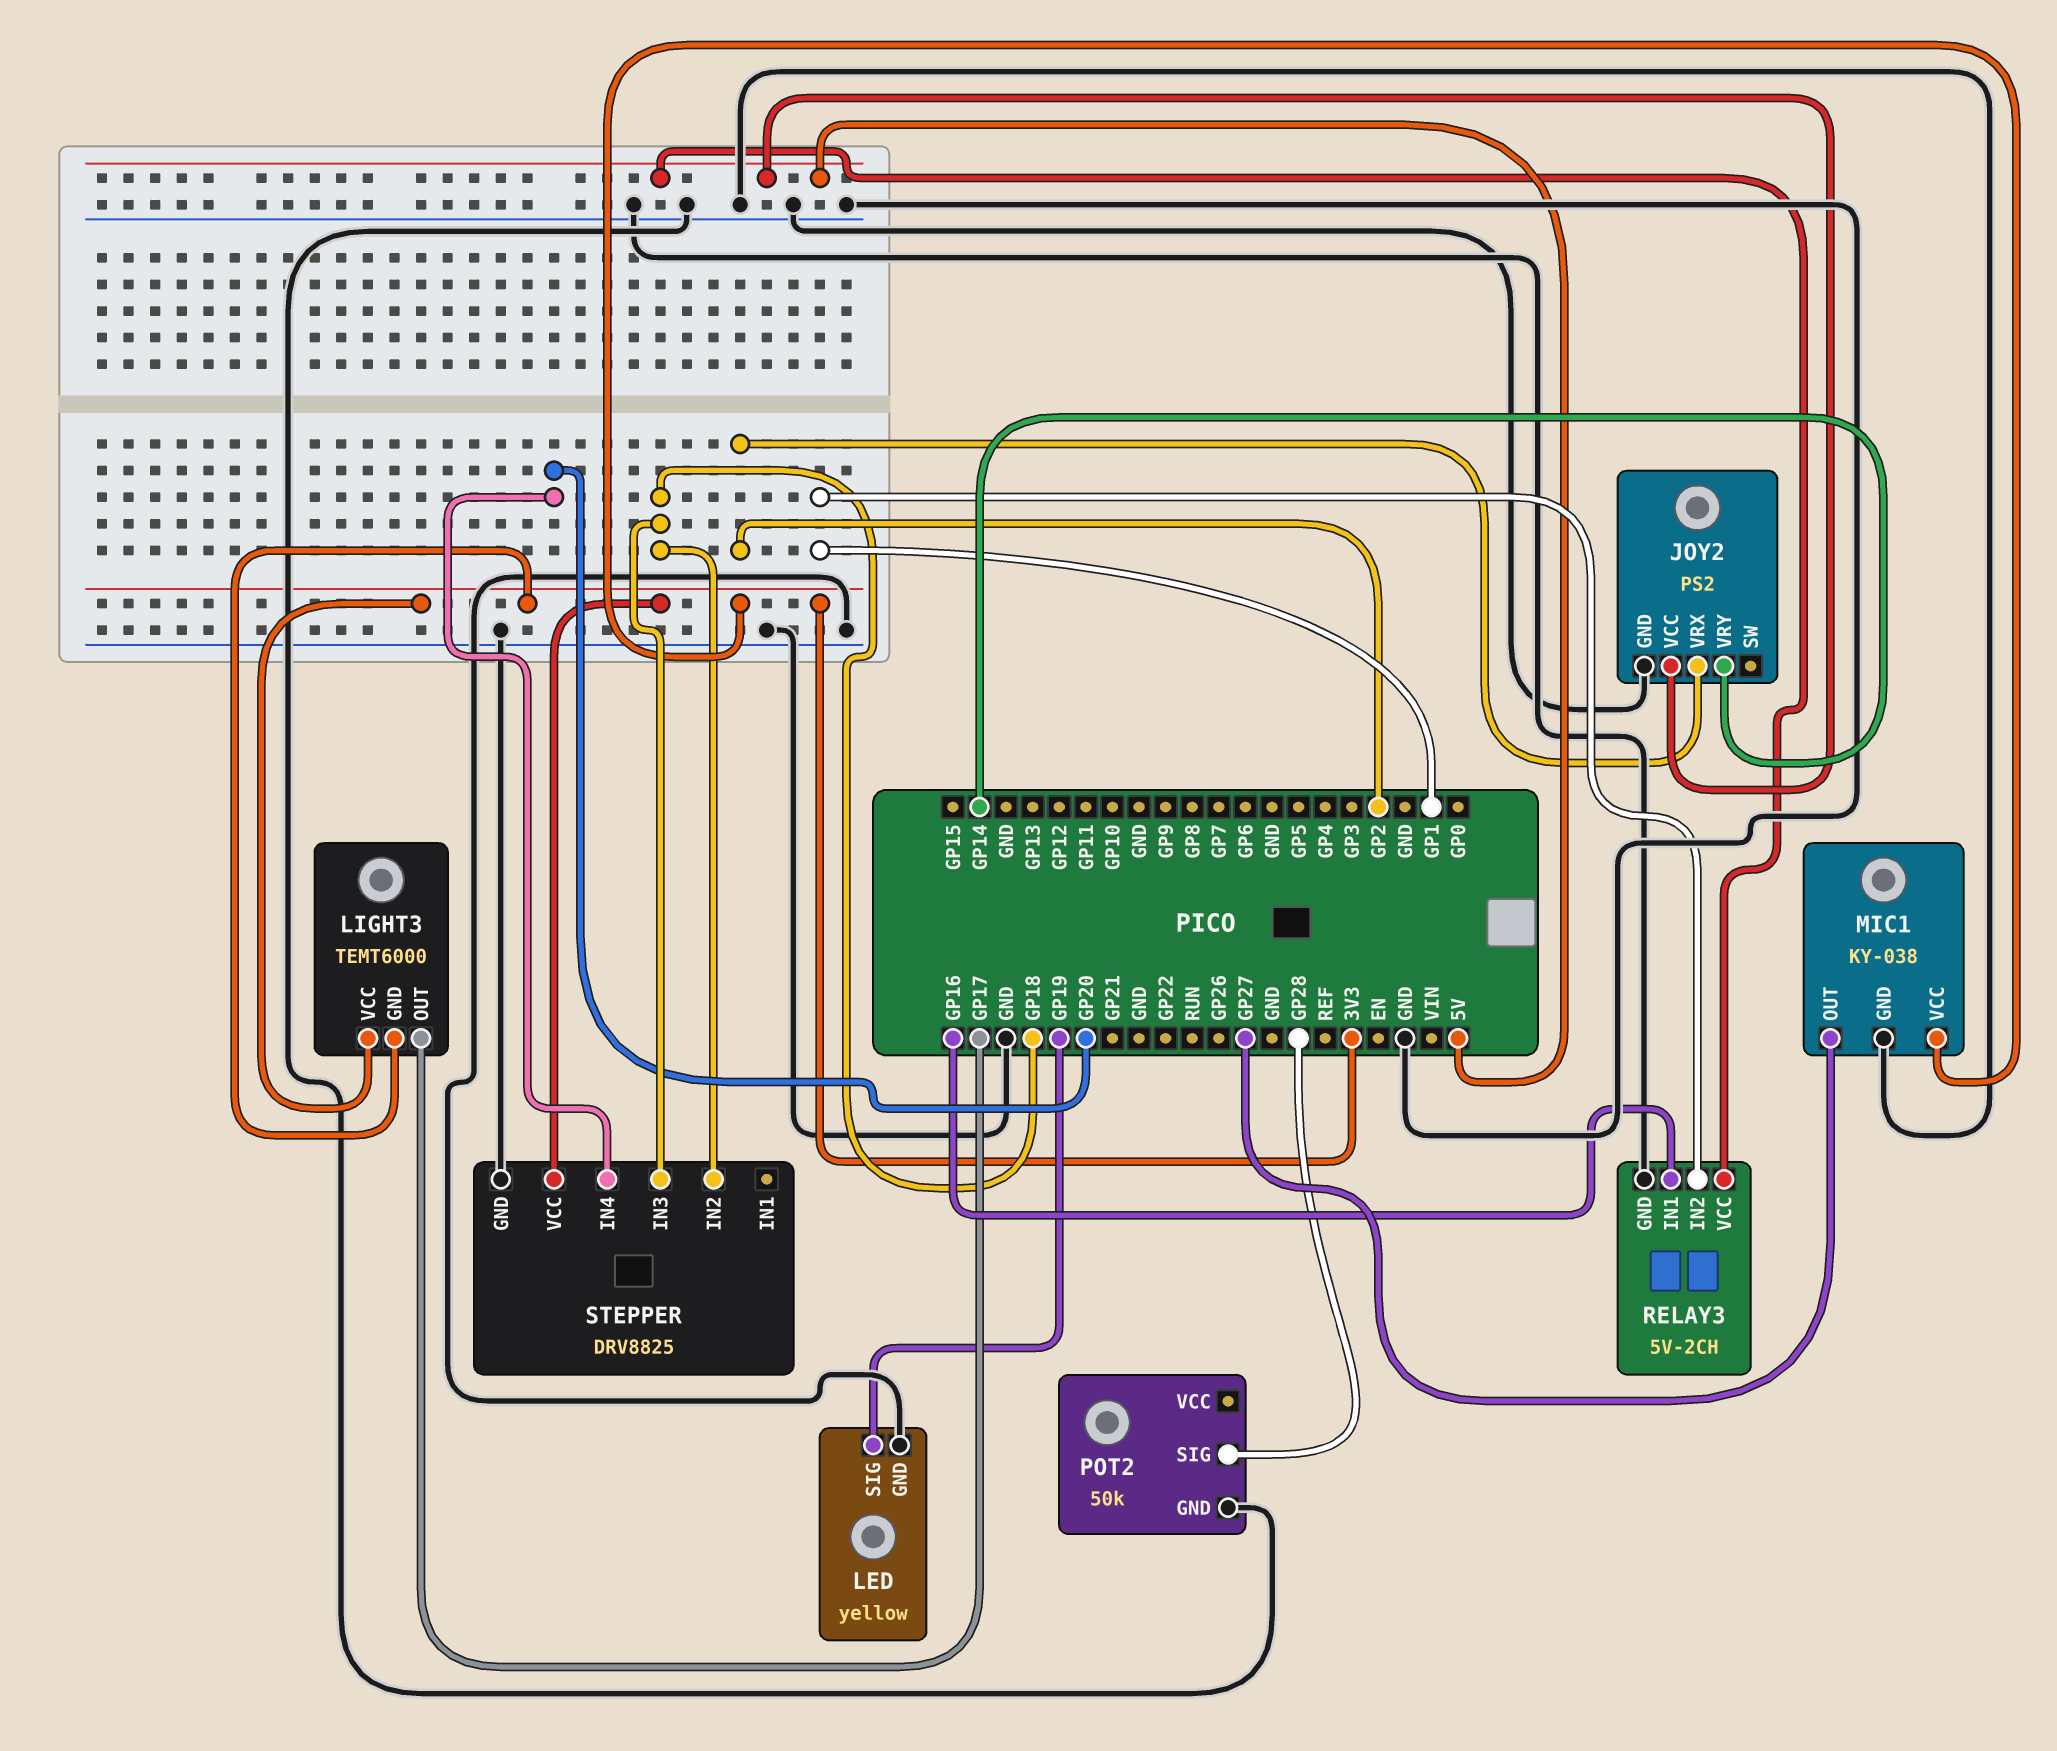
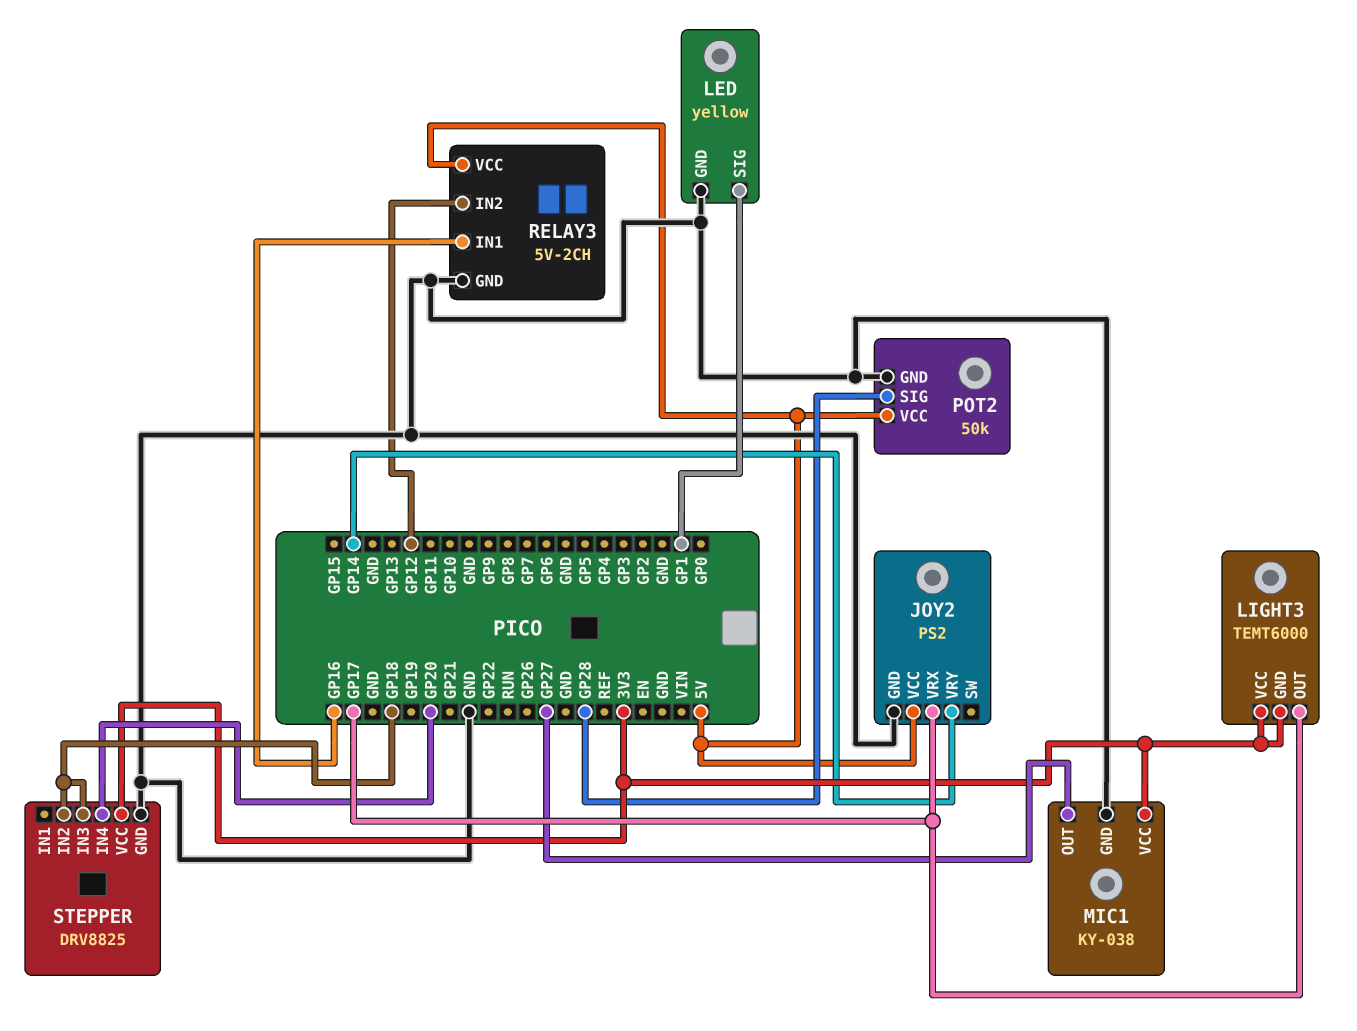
JOY2 pin VRX: GP2 -> GP17
LED pin SIG: GP19 -> GP1
POT2 pin VCC: none -> 5V
RELAY3 pin IN2: GP1 -> GP12

